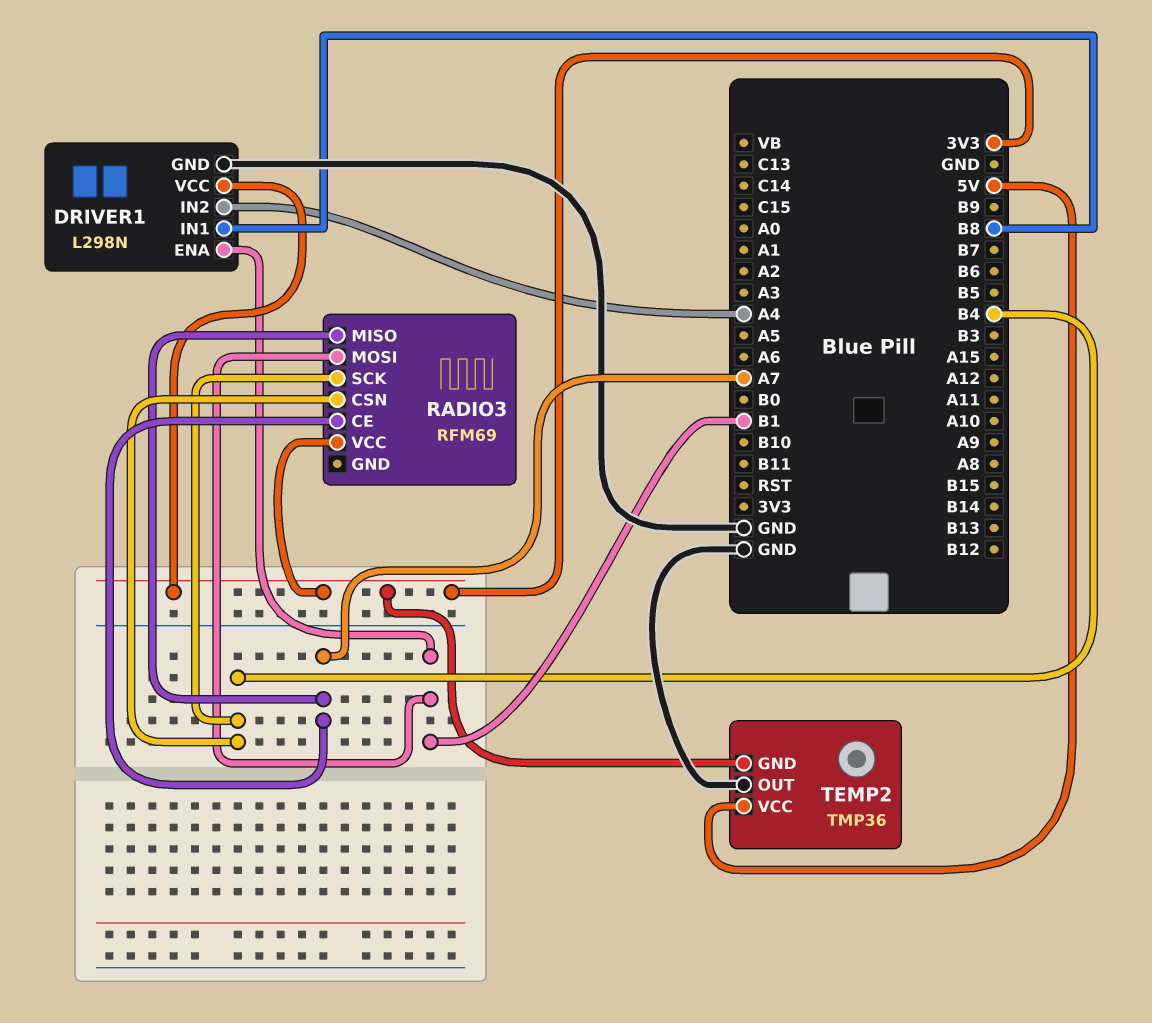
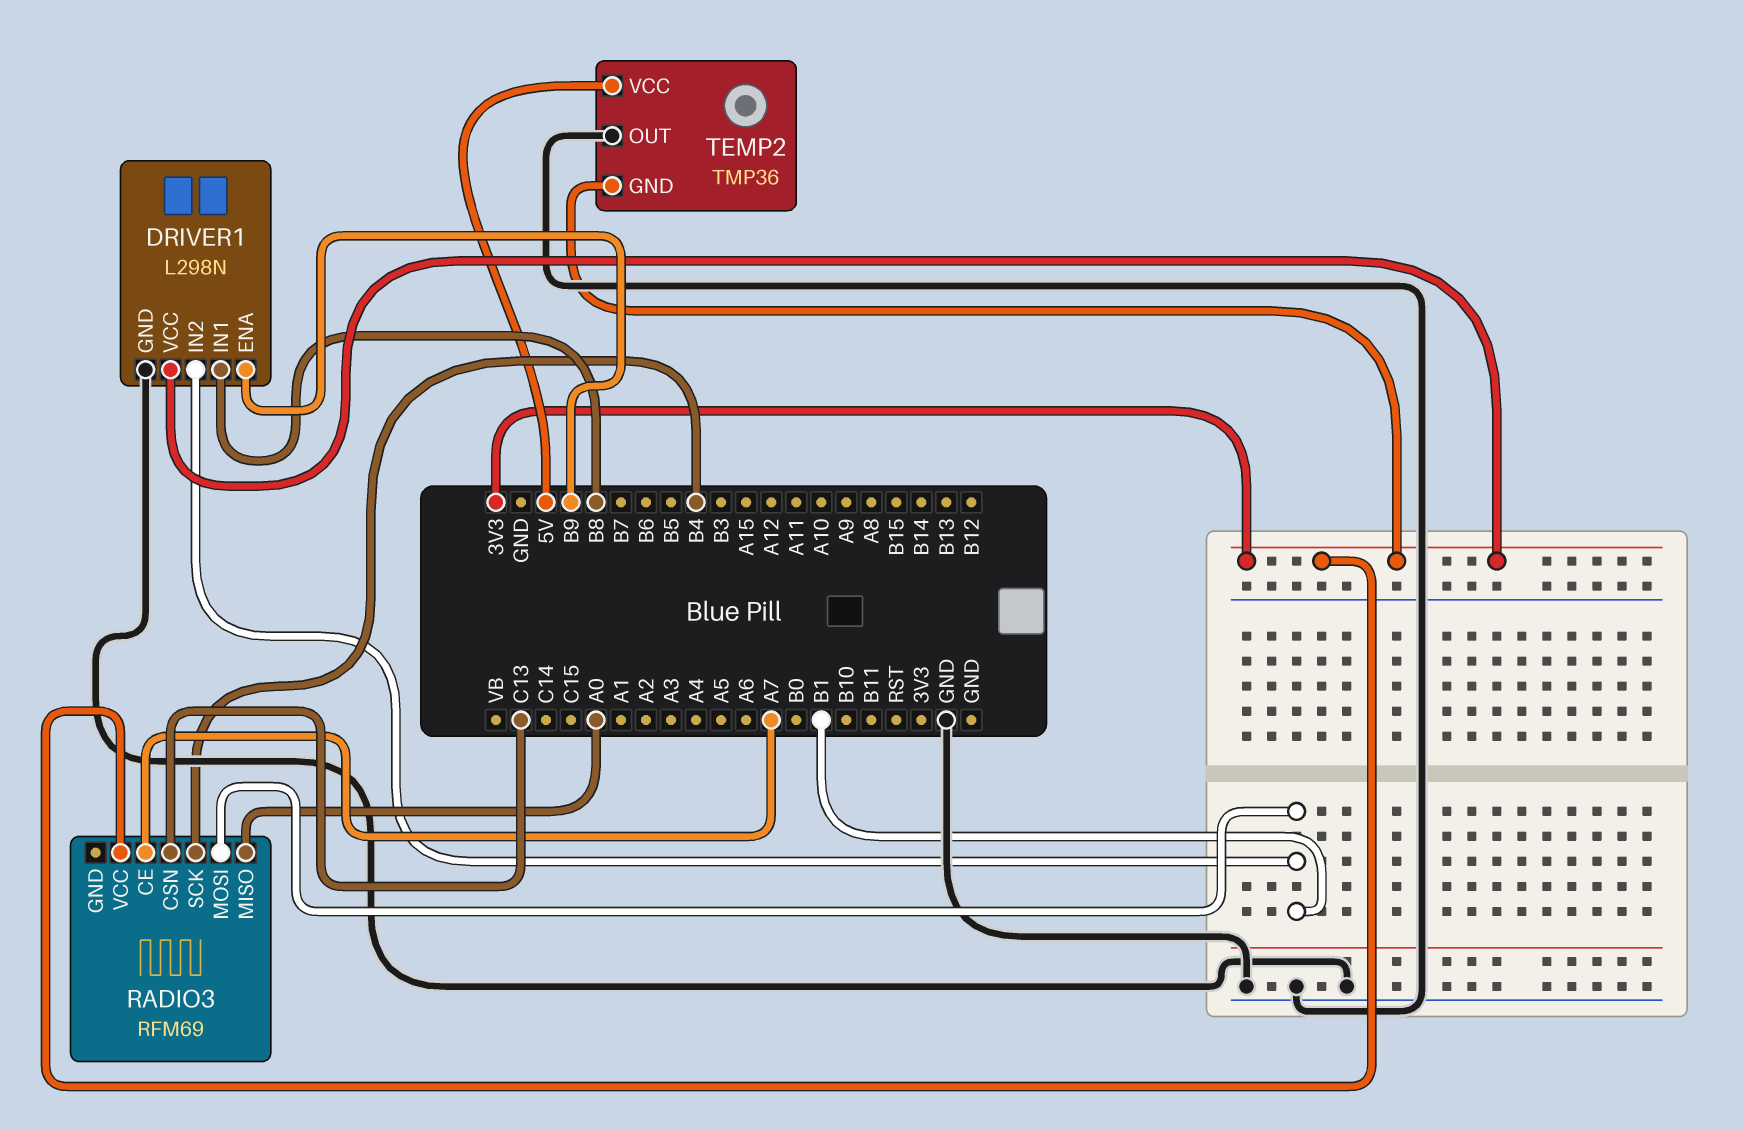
DRIVER1 pin ENA: B1 -> B9
DRIVER1 pin IN2: A4 -> B1
RADIO3 pin CSN: B4 -> C13
RADIO3 pin MISO: A7 -> A0

